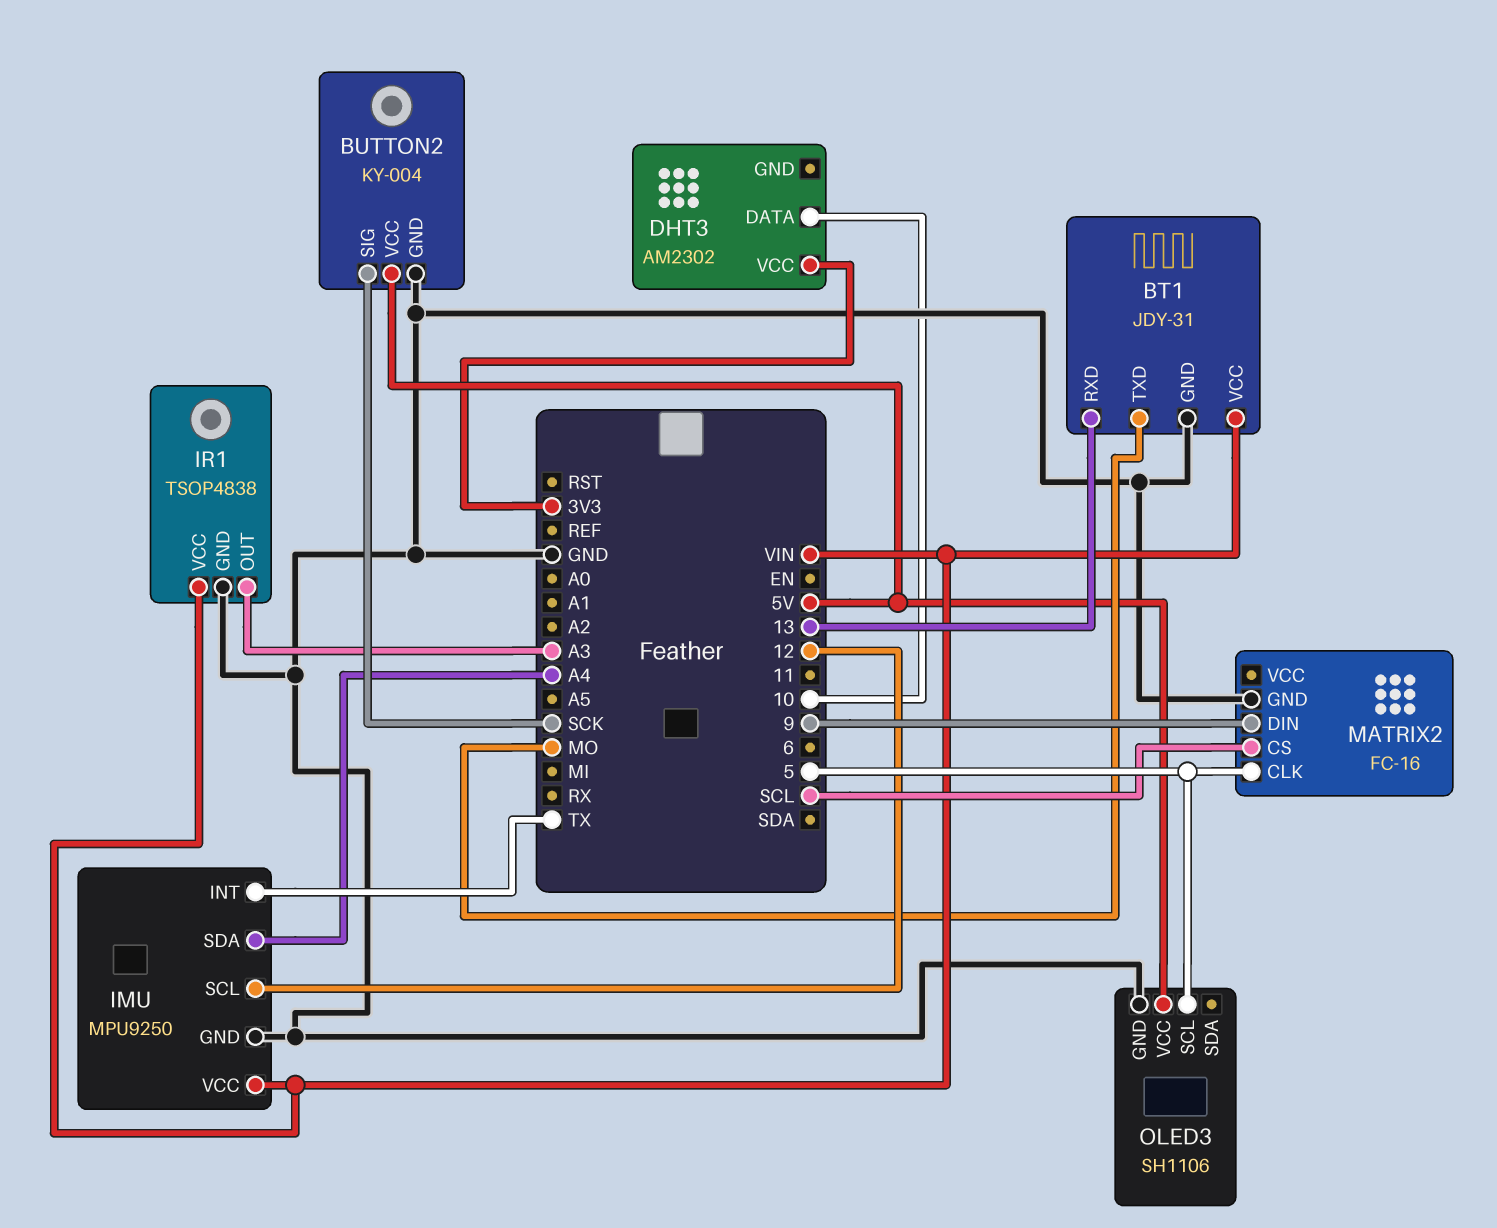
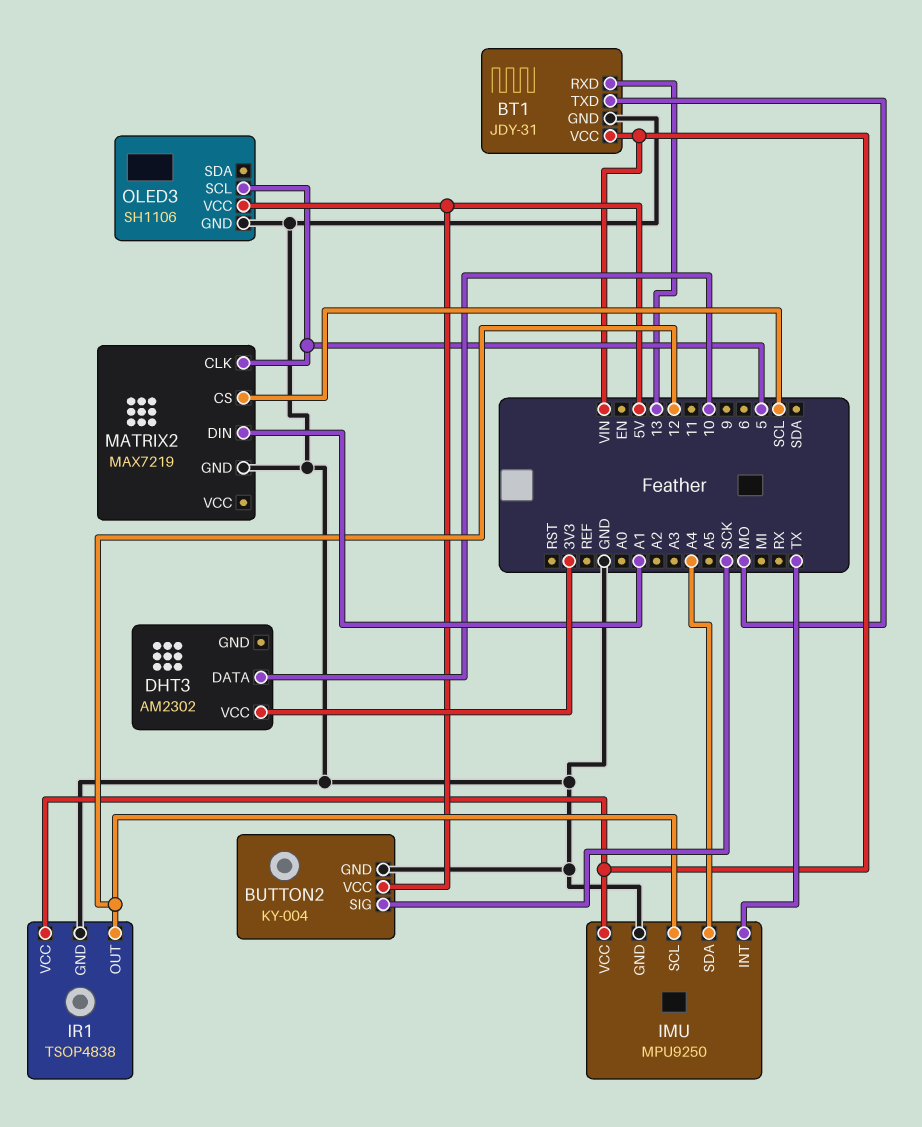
IR1 pin OUT: A3 -> 12
MATRIX2: FC-16 -> MAX7219
MATRIX2 pin DIN: 9 -> A1

